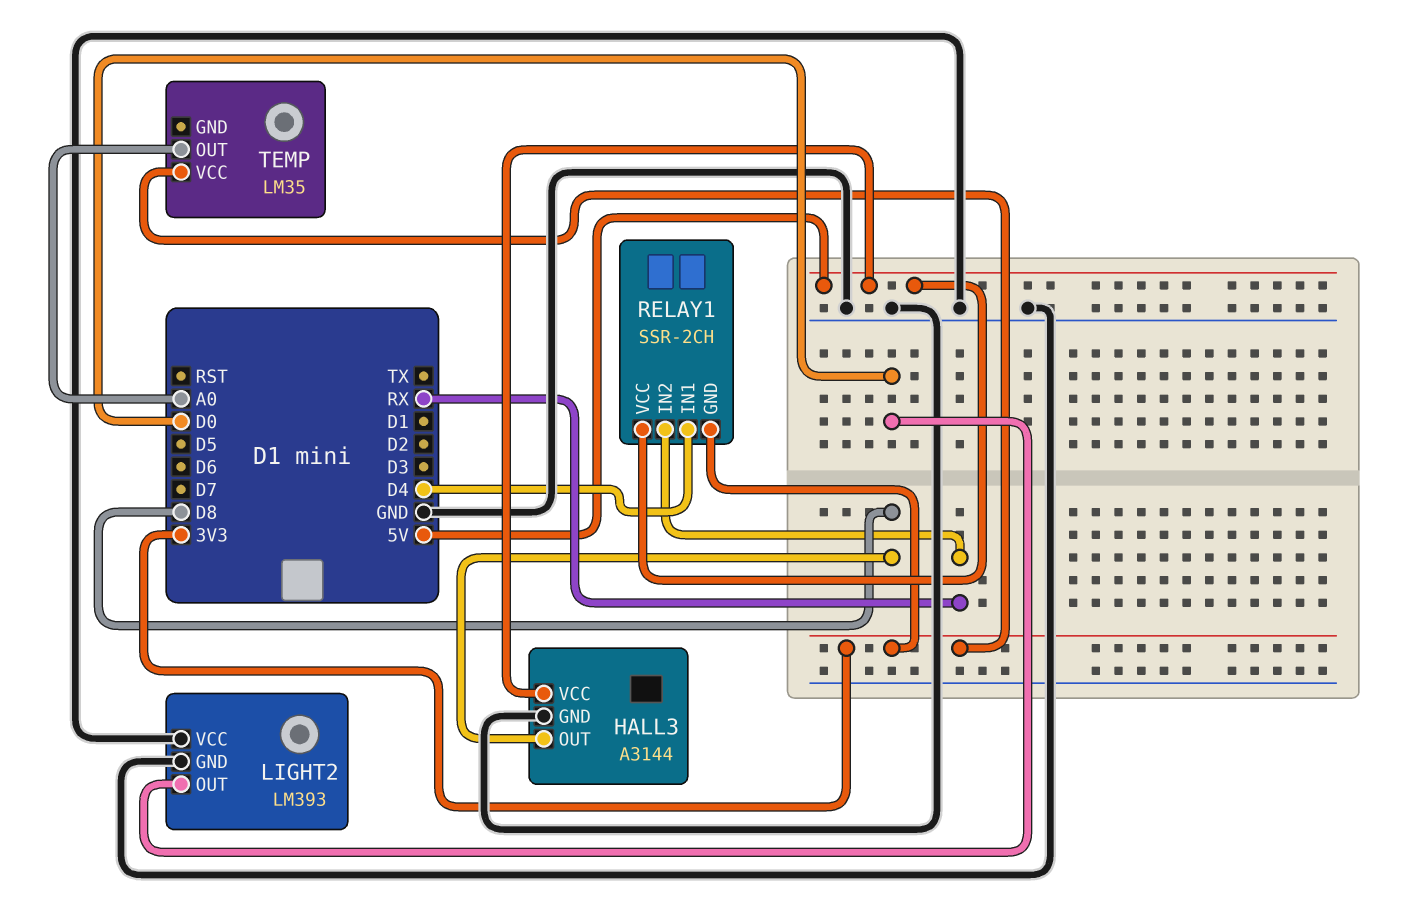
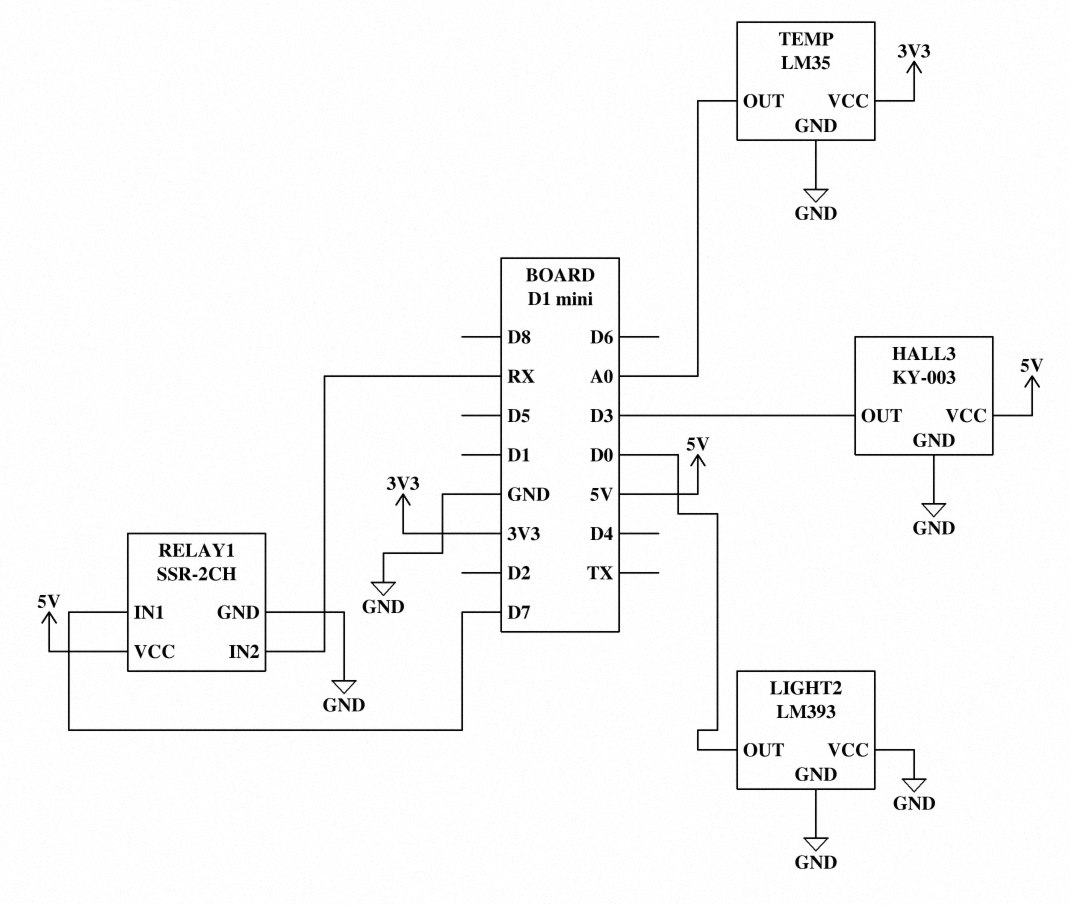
HALL3: A3144 -> KY-003
HALL3 pin OUT: D8 -> D3
RELAY1 pin GND: 3V3 -> GND
RELAY1 pin IN1: D4 -> D7
TEMP pin GND: none -> GND

